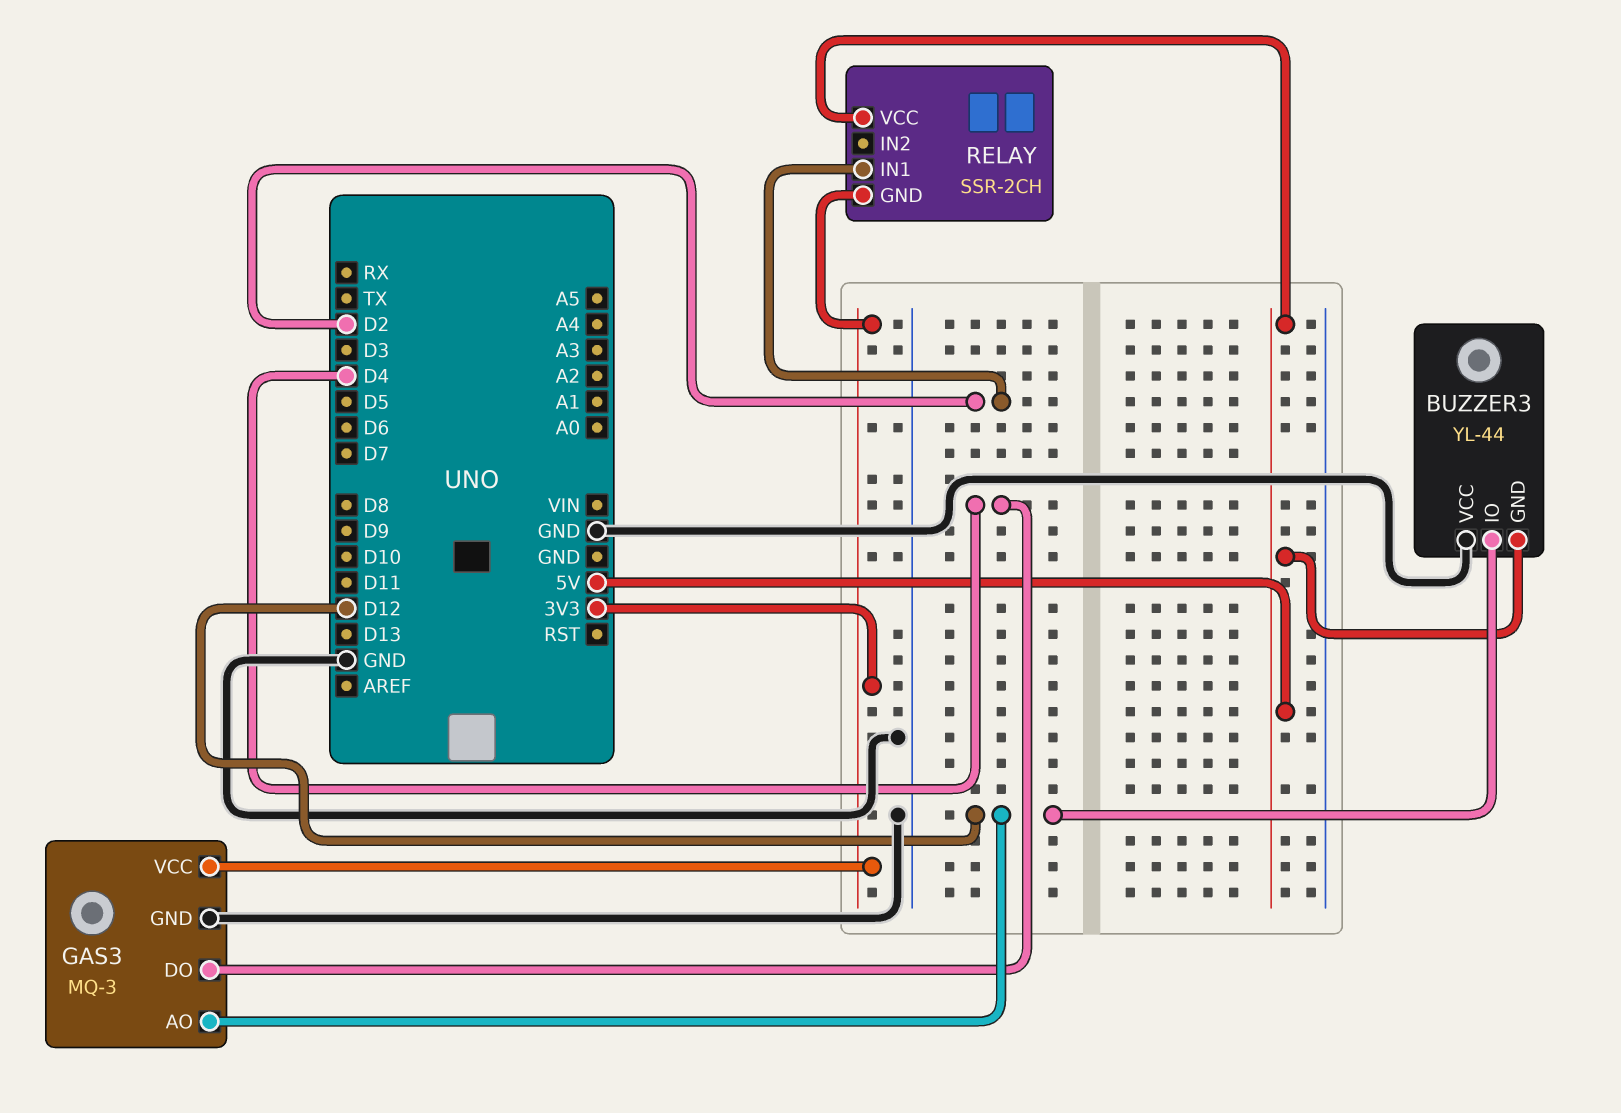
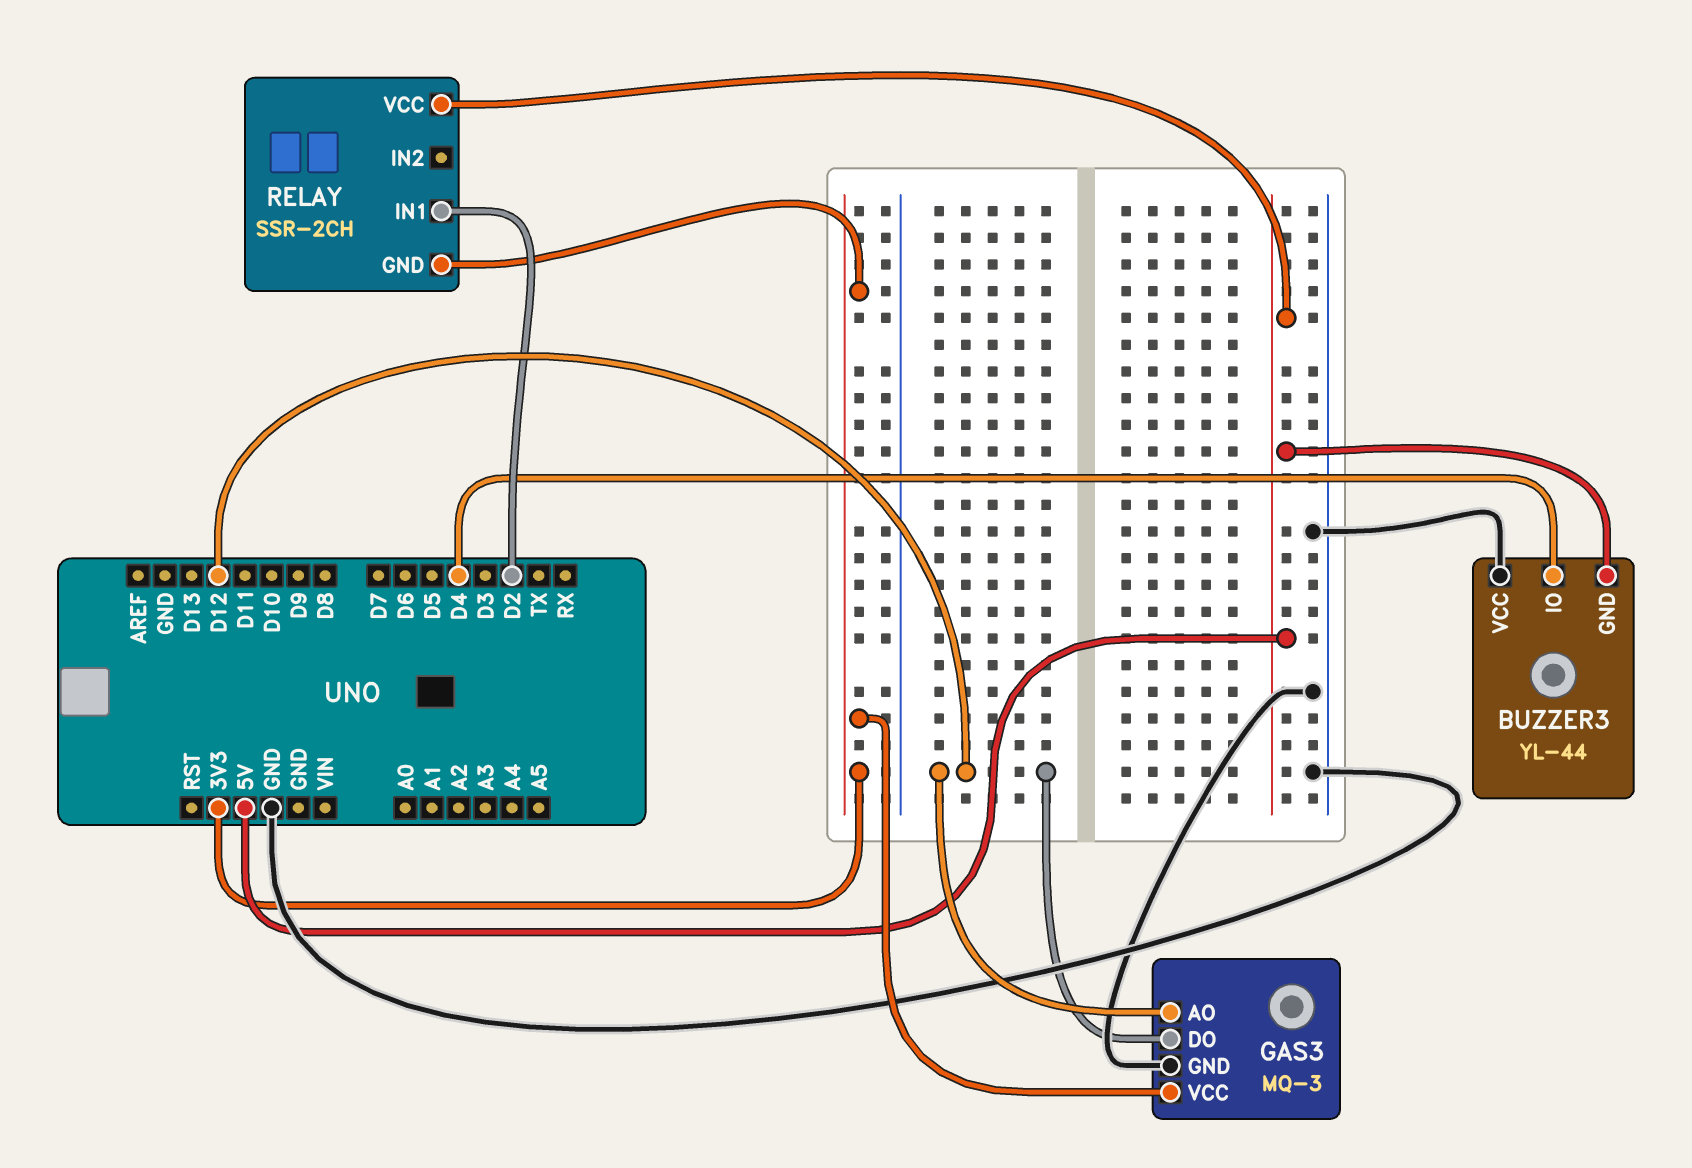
BUZZER3 pin IO: D12 -> D4
GAS3 pin DO: D4 -> D12

